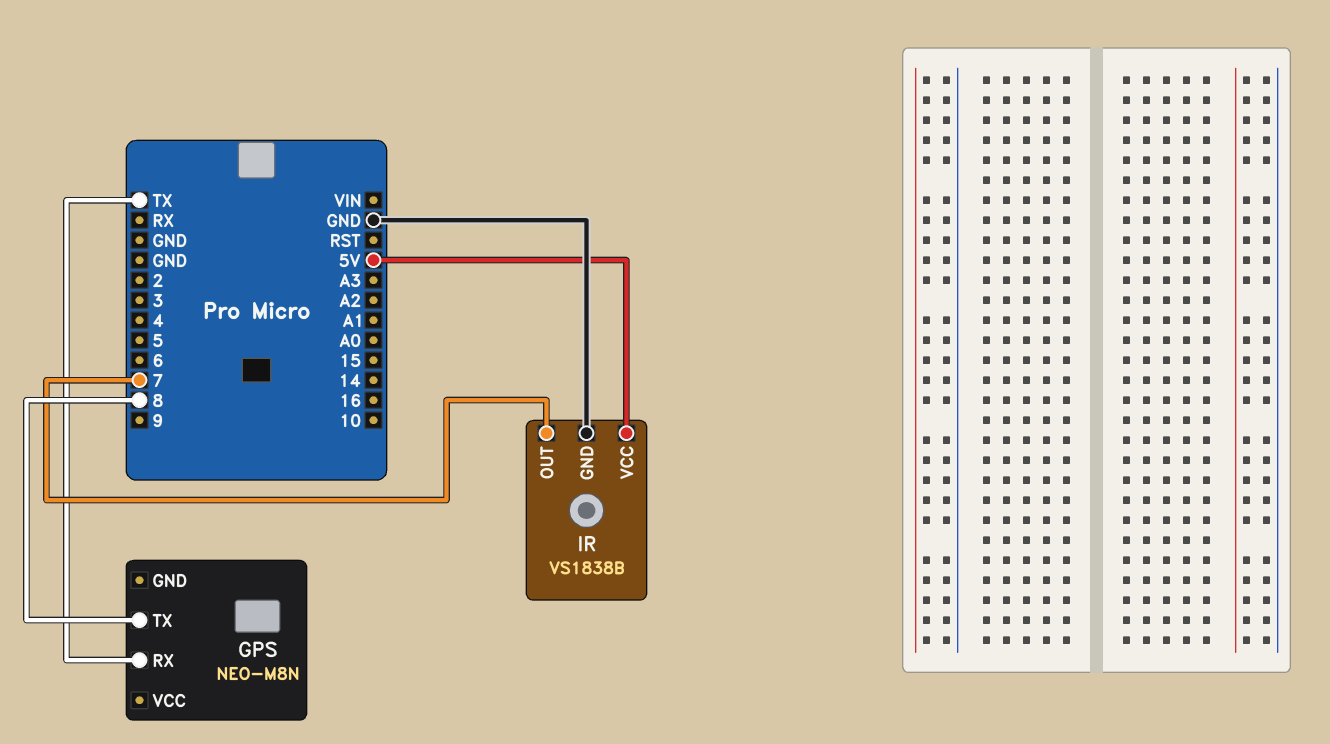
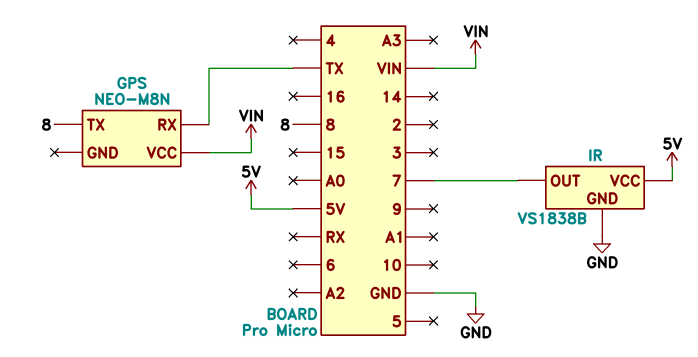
GPS pin VCC: none -> VIN

